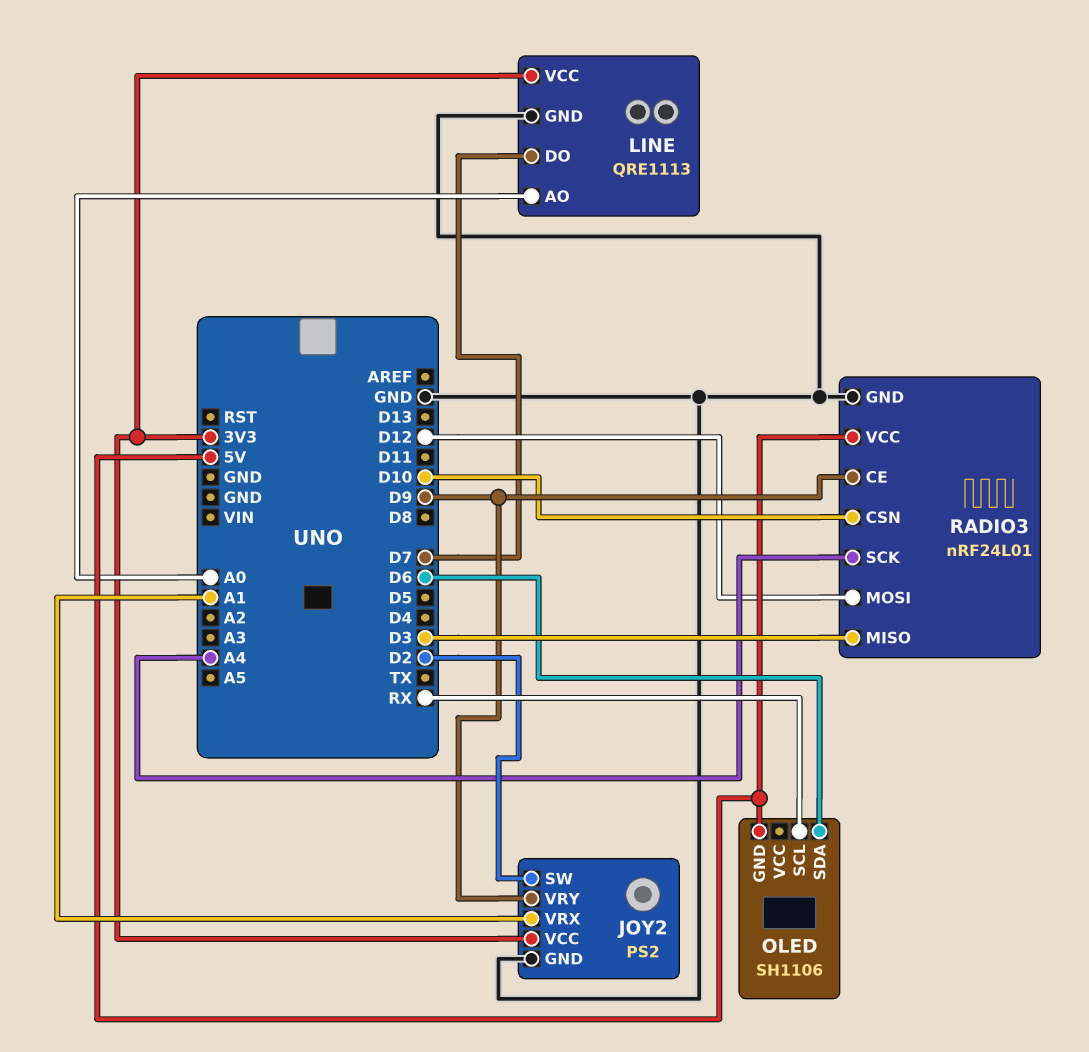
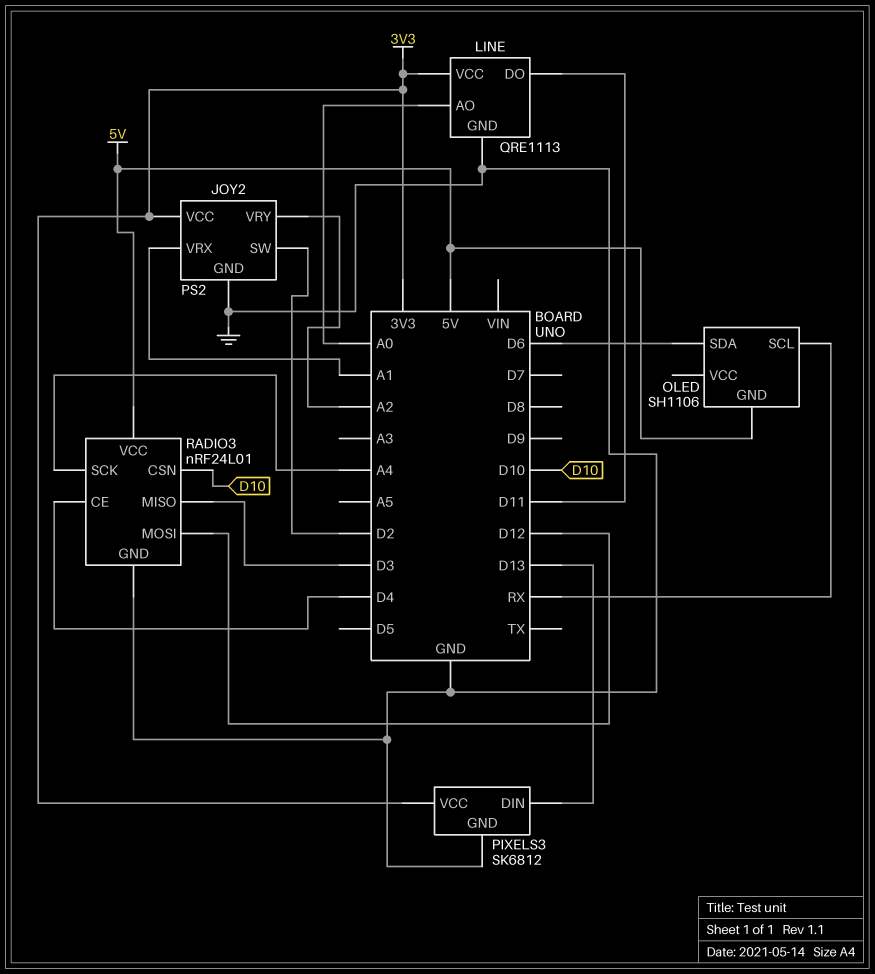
JOY2 pin VRY: D9 -> A2
LINE pin DO: D7 -> D11
PIXELS3: none -> SK6812
PIXELS3 pin DIN: none -> D13
PIXELS3 pin GND: none -> GND
PIXELS3 pin VCC: none -> 3V3
RADIO3 pin CE: D9 -> D4

